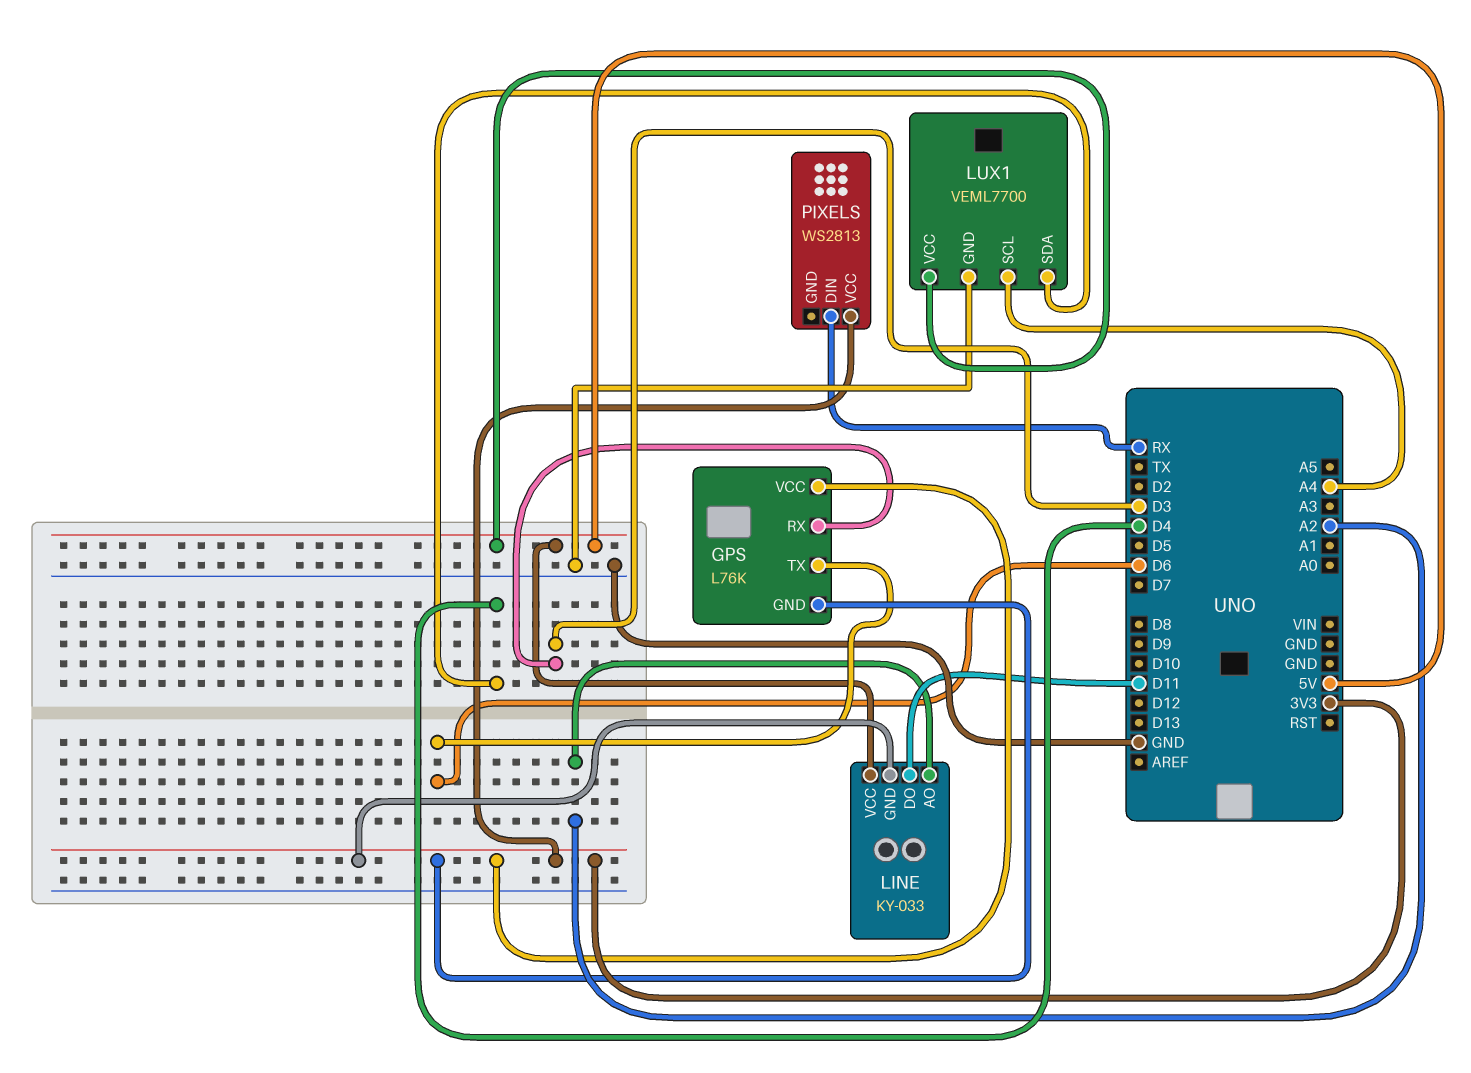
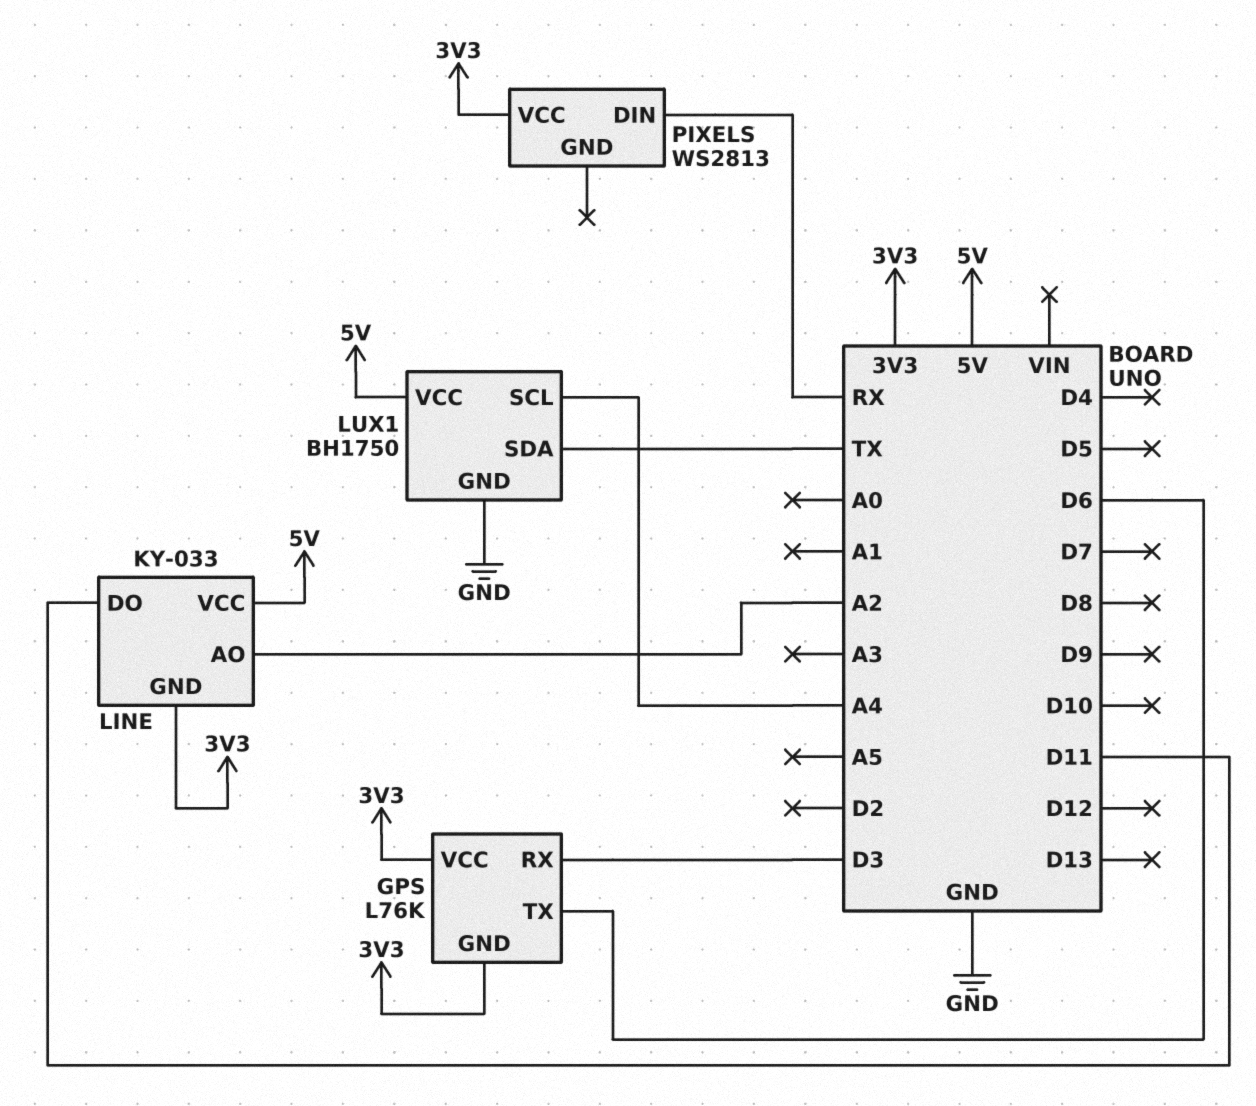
LUX1: VEML7700 -> BH1750
LUX1 pin SDA: D4 -> TX

